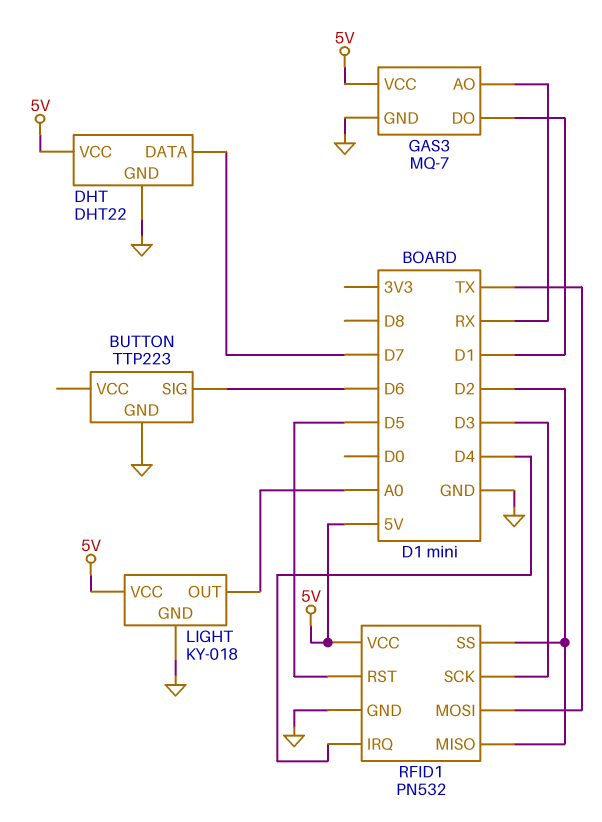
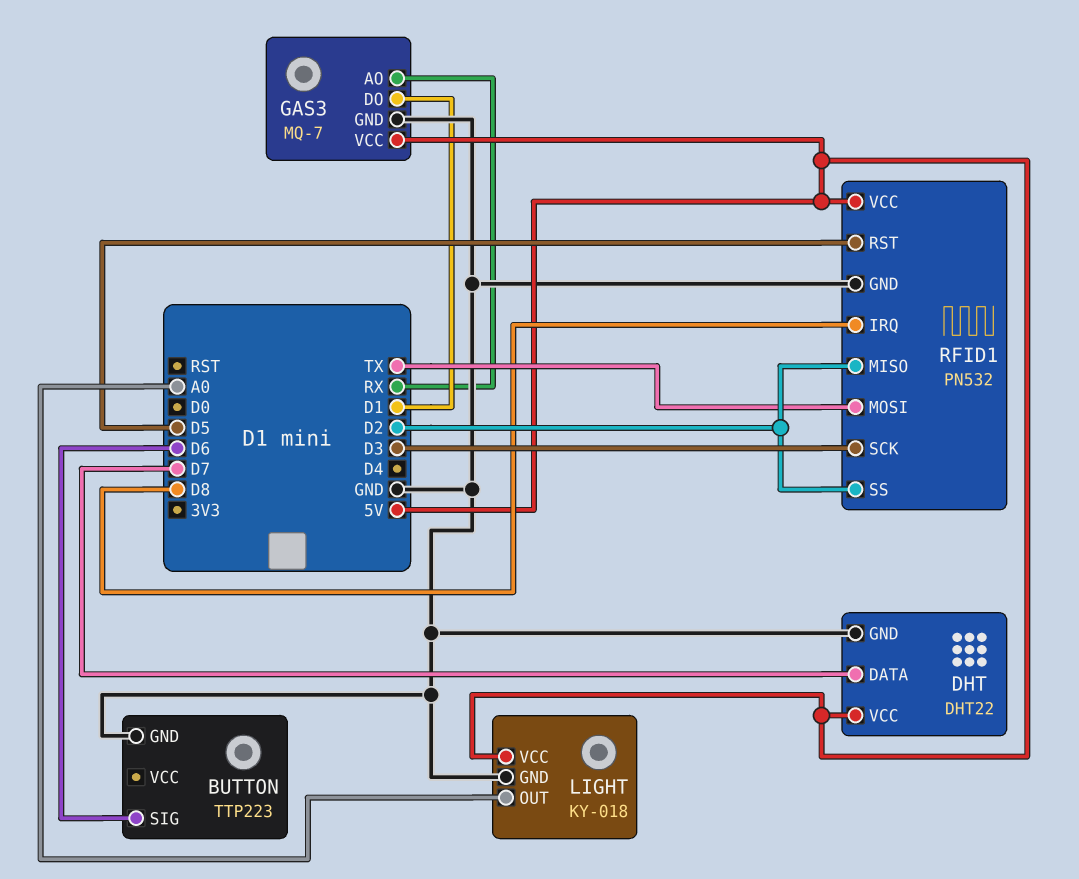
RFID1 pin IRQ: D4 -> D8

